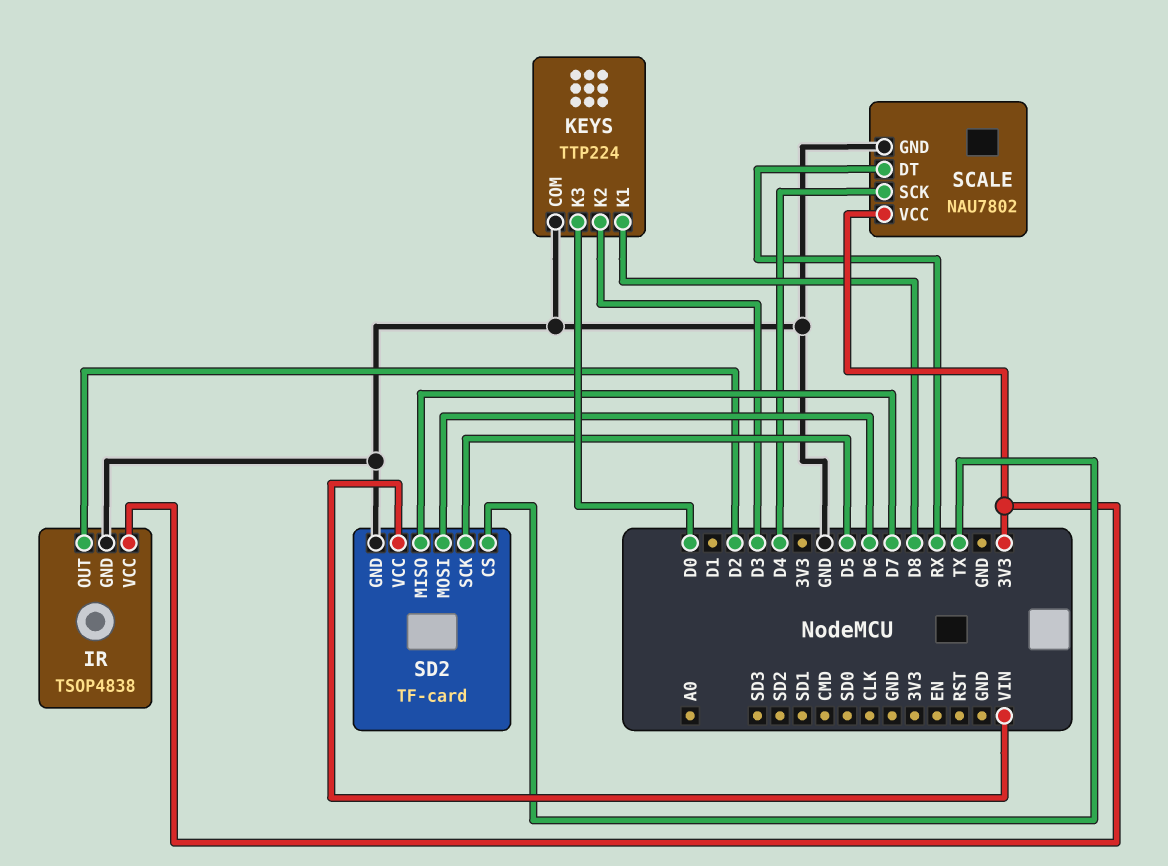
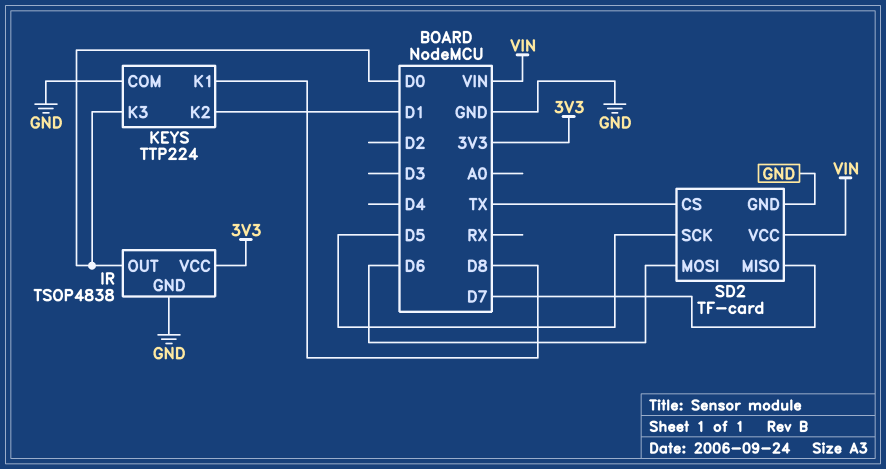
IR pin OUT: D2 -> D0
KEYS pin K2: D3 -> D1
SCALE: NAU7802 -> none
SCALE pin DT: RX -> none
SCALE pin GND: GND -> none
SCALE pin SCK: D4 -> none
SCALE pin VCC: 3V3 -> none

